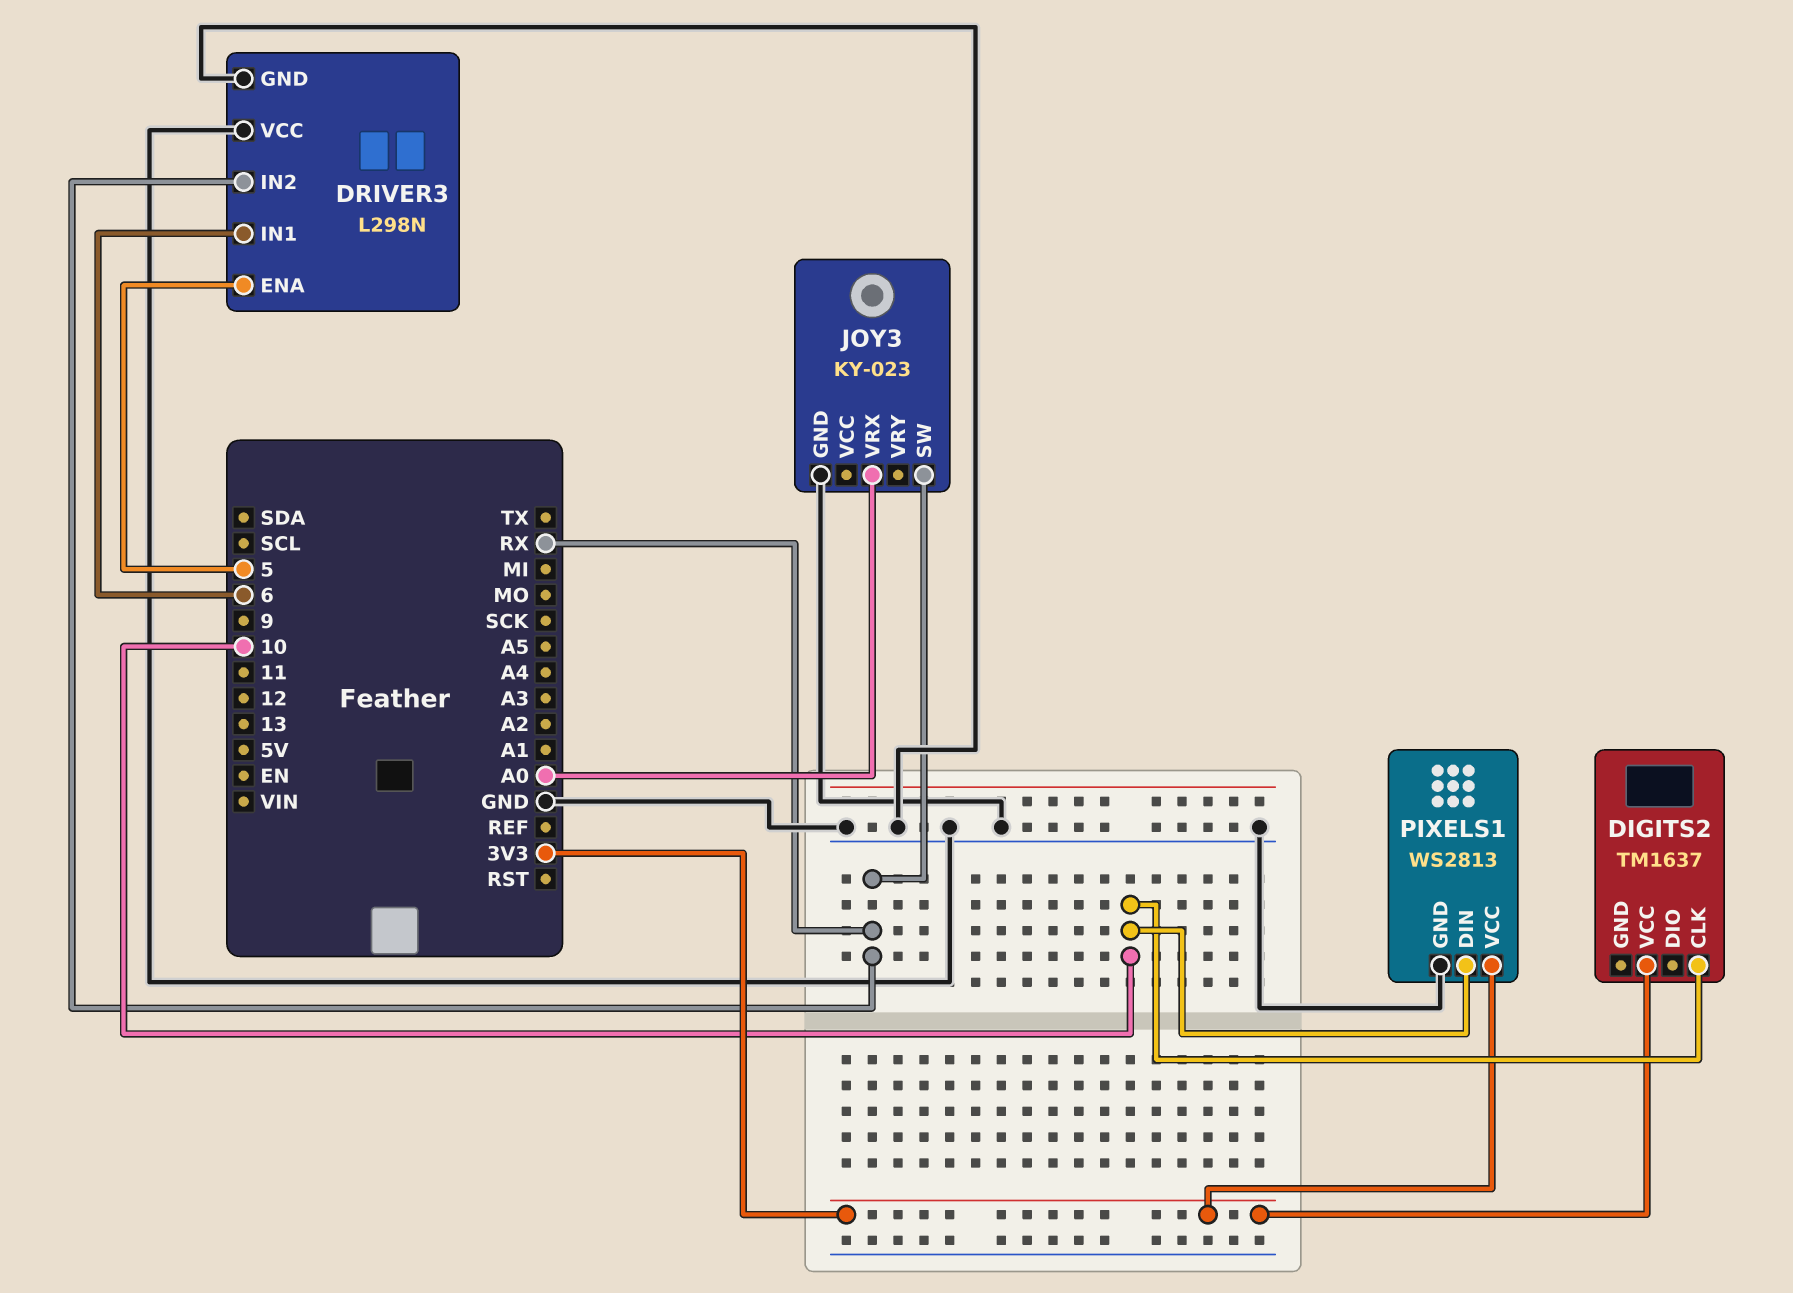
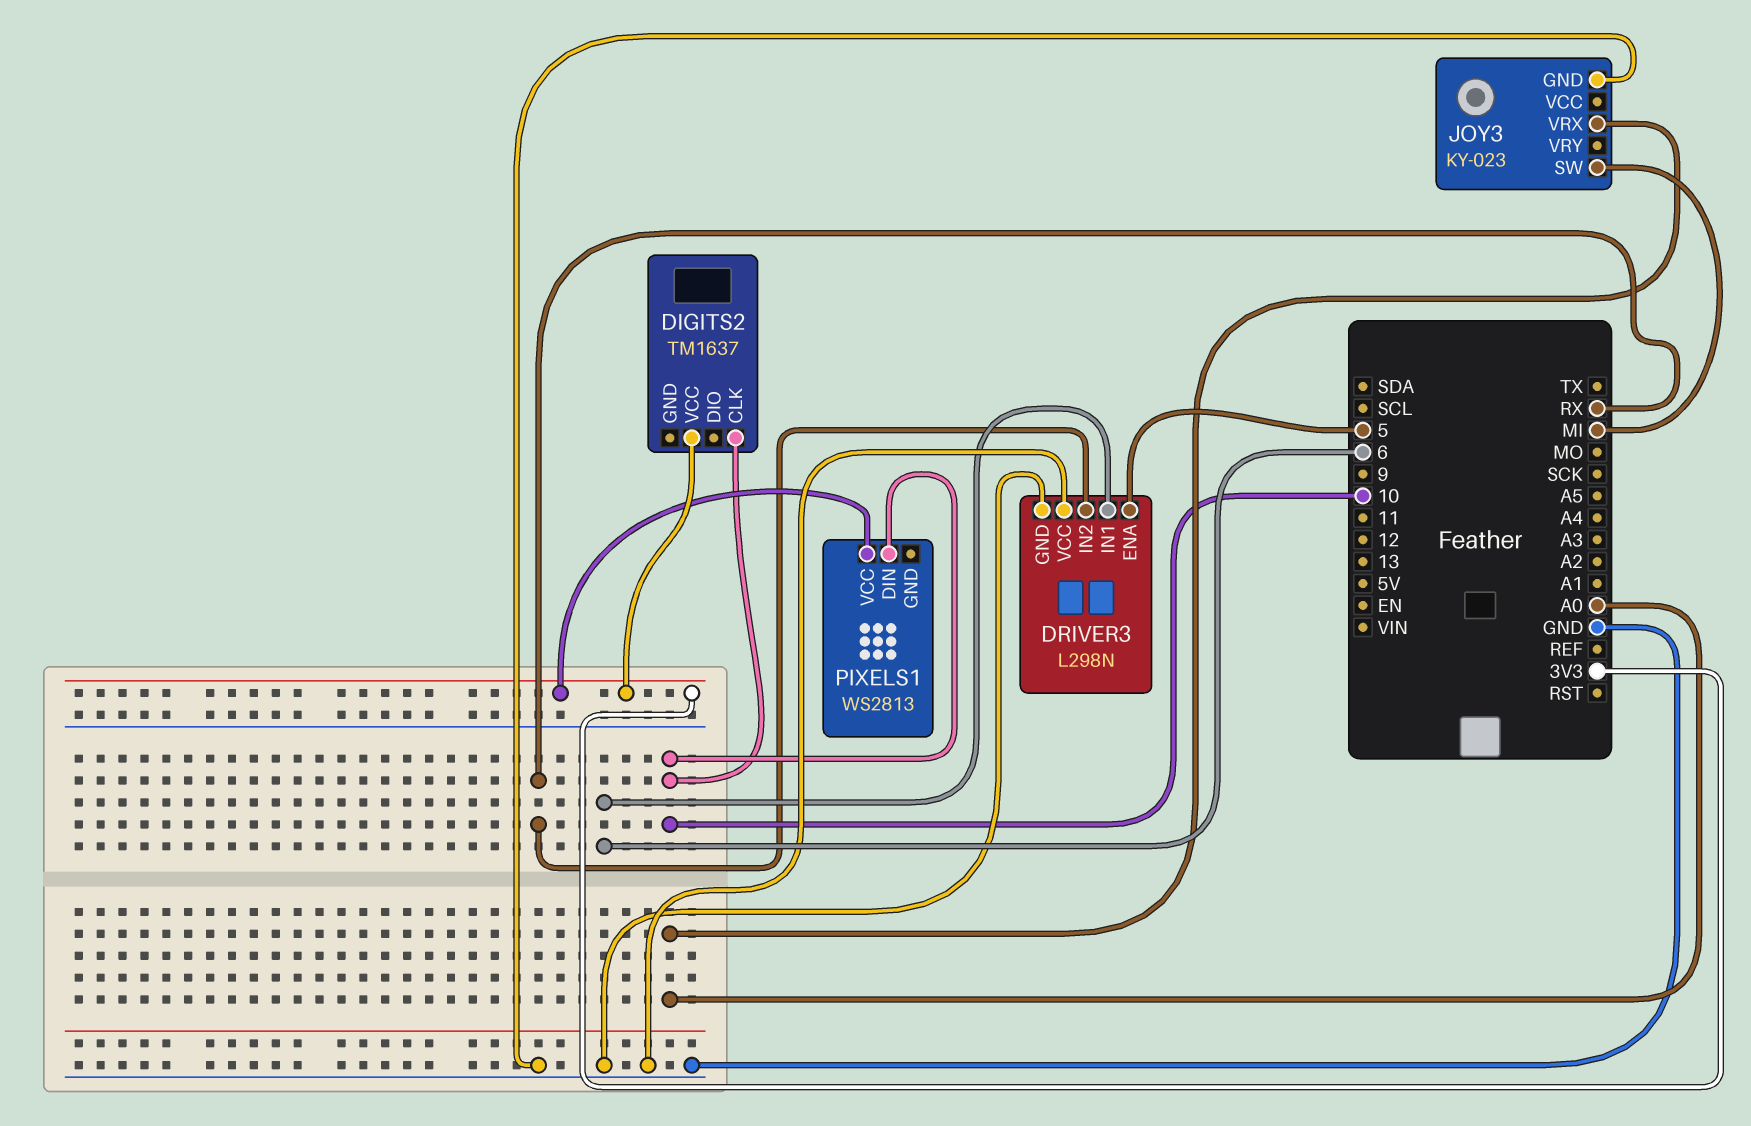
JOY3 pin SW: RX -> MI
PIXELS1 pin GND: GND -> none

